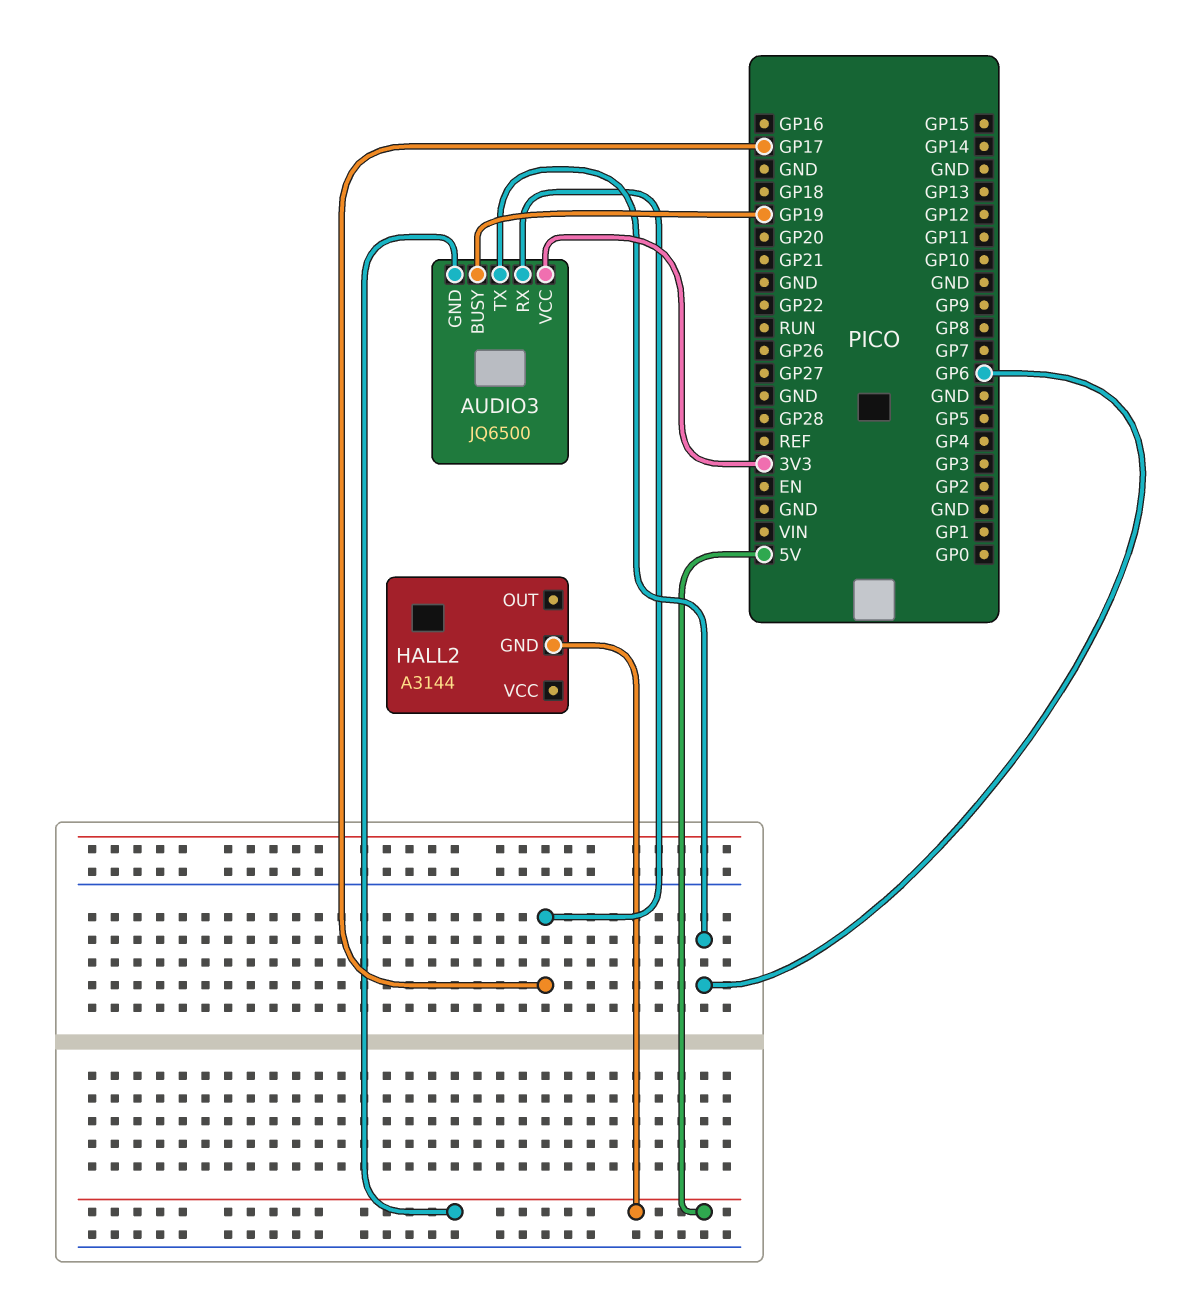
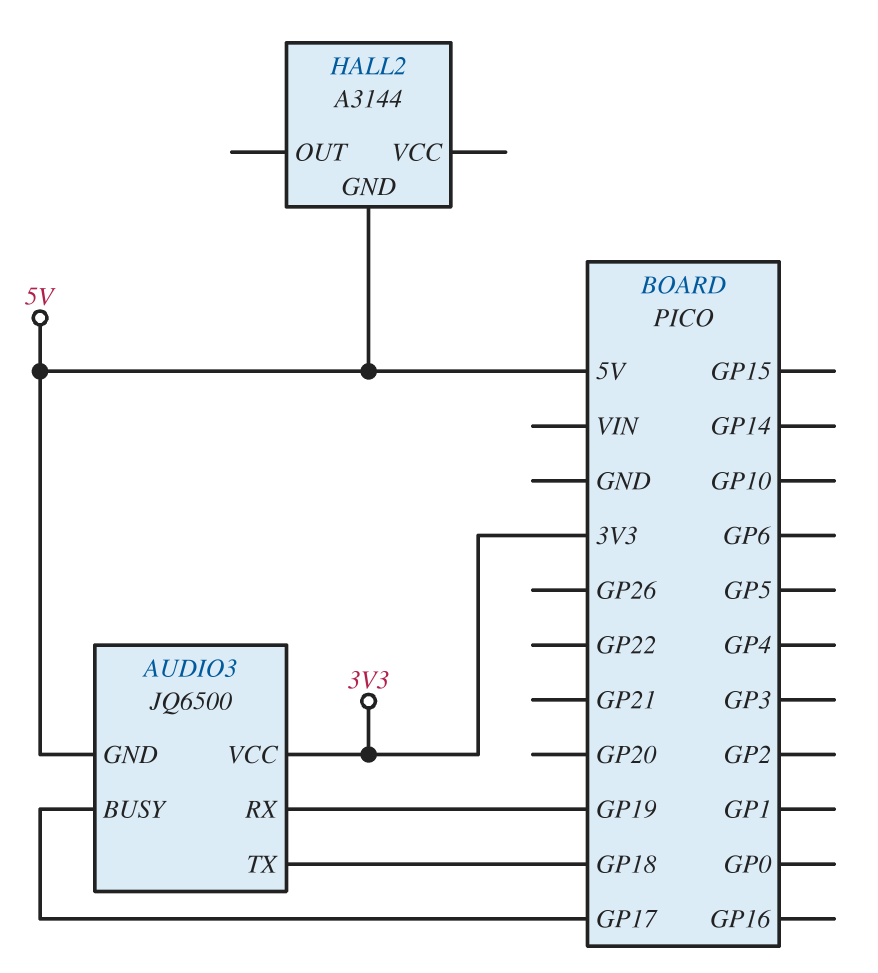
AUDIO3 pin BUSY: GP19 -> GP17
AUDIO3 pin RX: GP17 -> GP19
AUDIO3 pin TX: GP6 -> GP18

